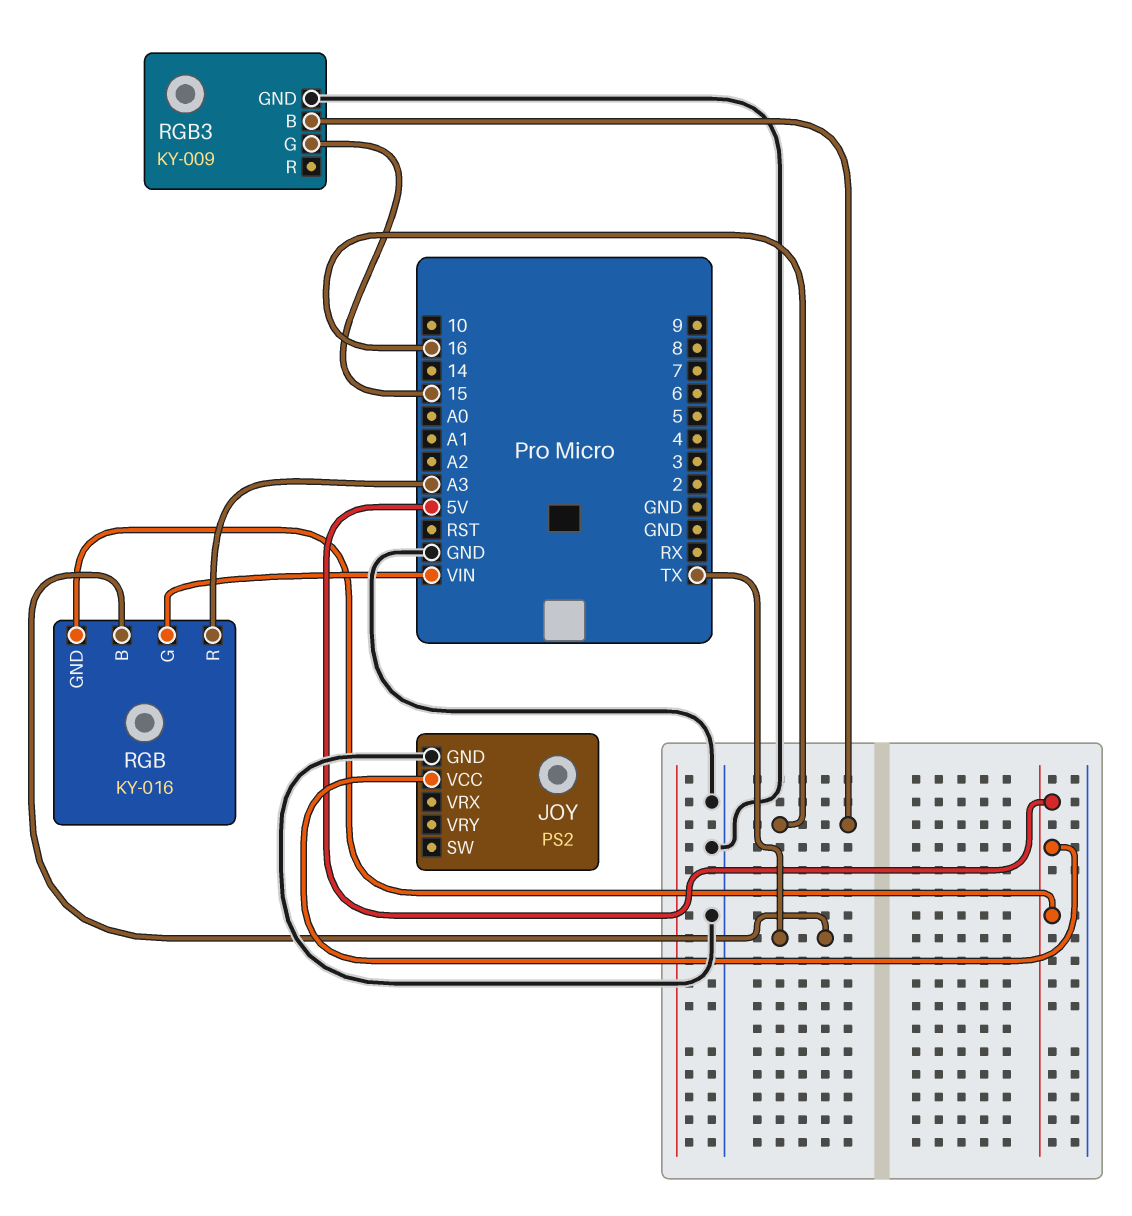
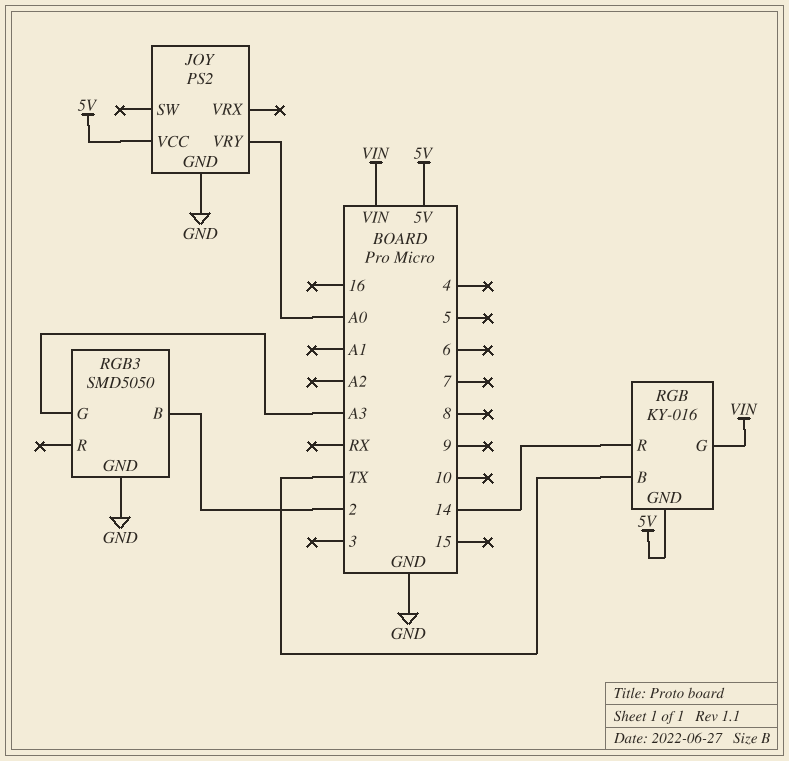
JOY pin VRY: none -> A0
RGB pin R: A3 -> 14
RGB3: KY-009 -> SMD5050
RGB3 pin B: 16 -> 2
RGB3 pin G: 15 -> A3

